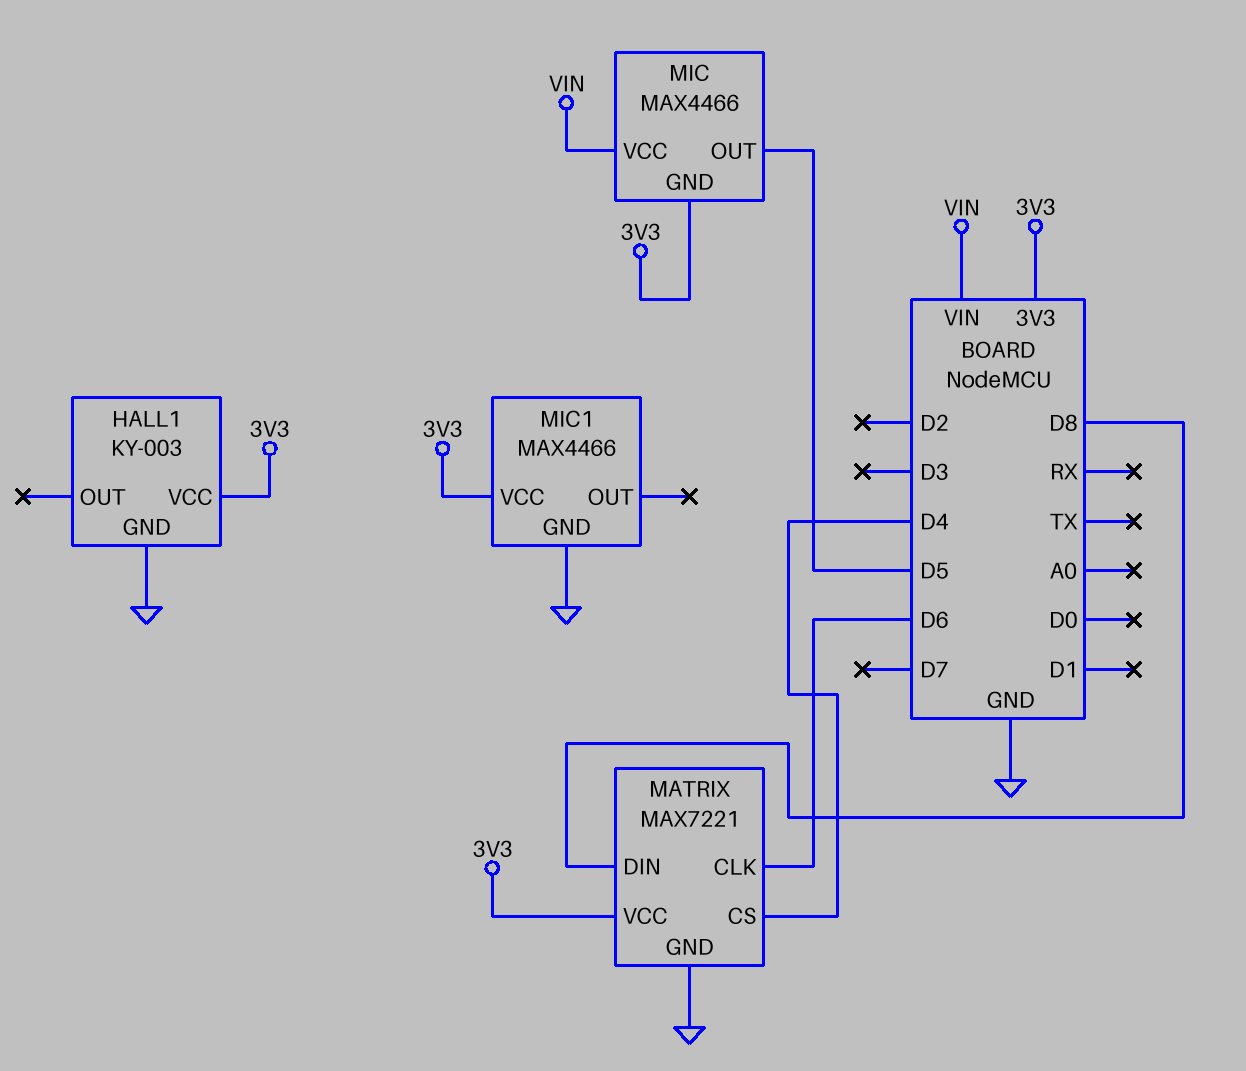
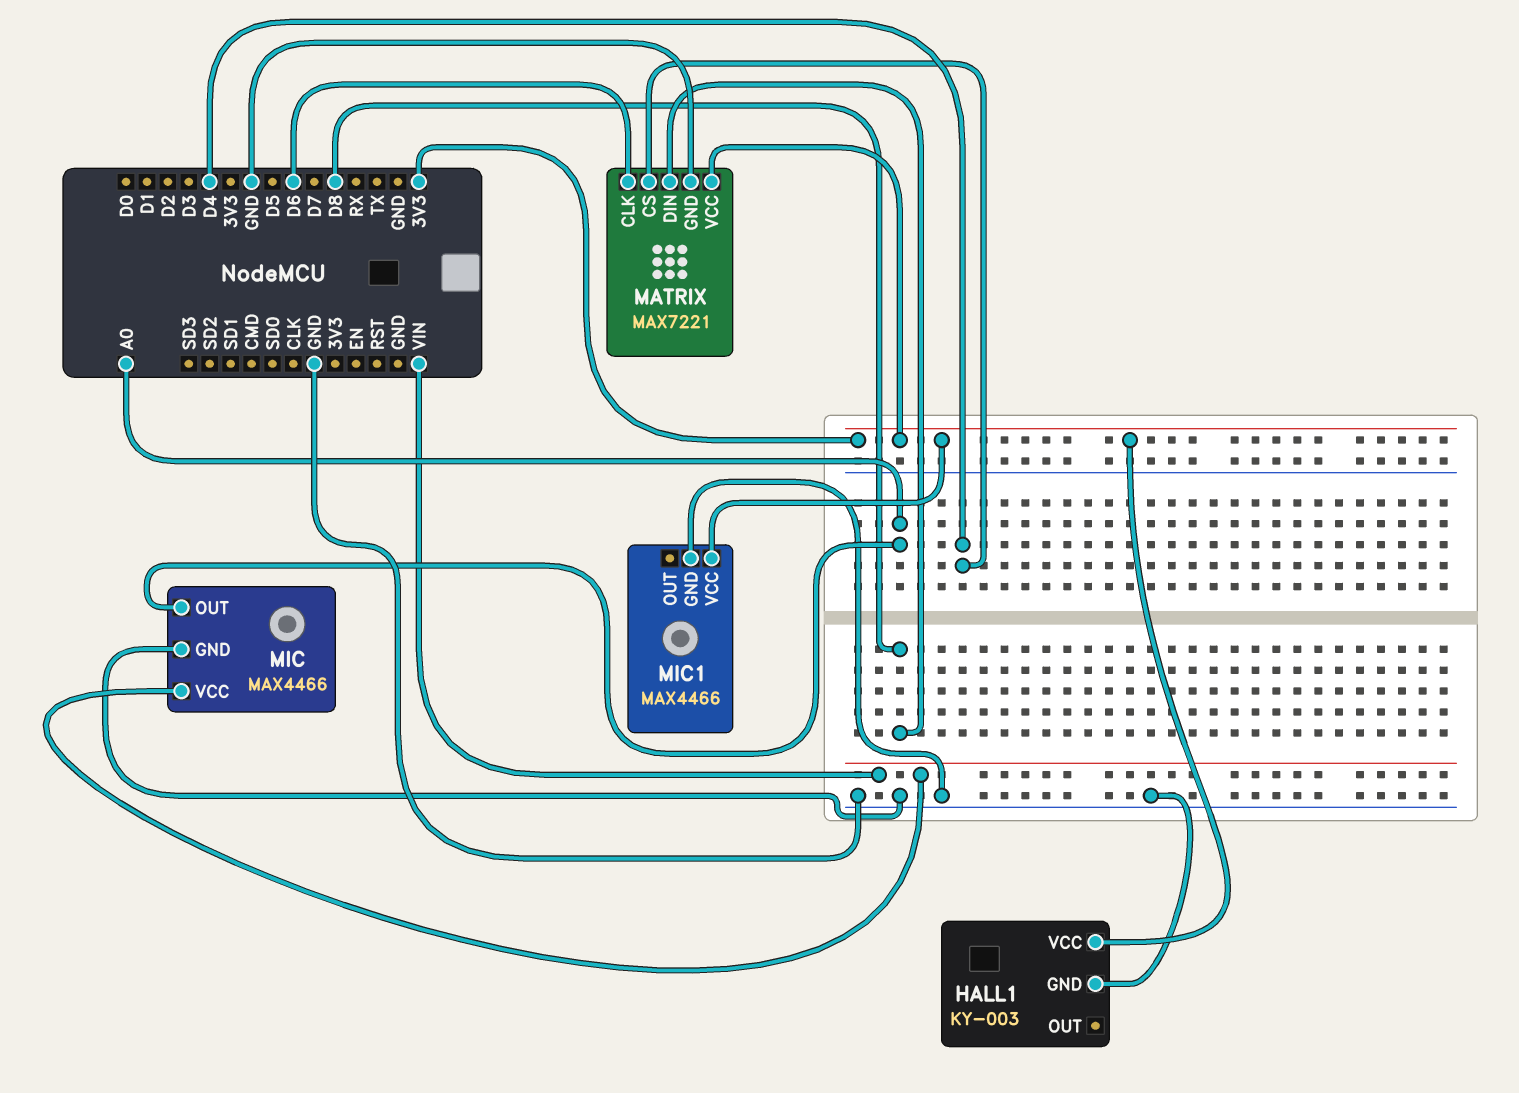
MIC pin GND: 3V3 -> GND
MIC pin OUT: D5 -> A0

